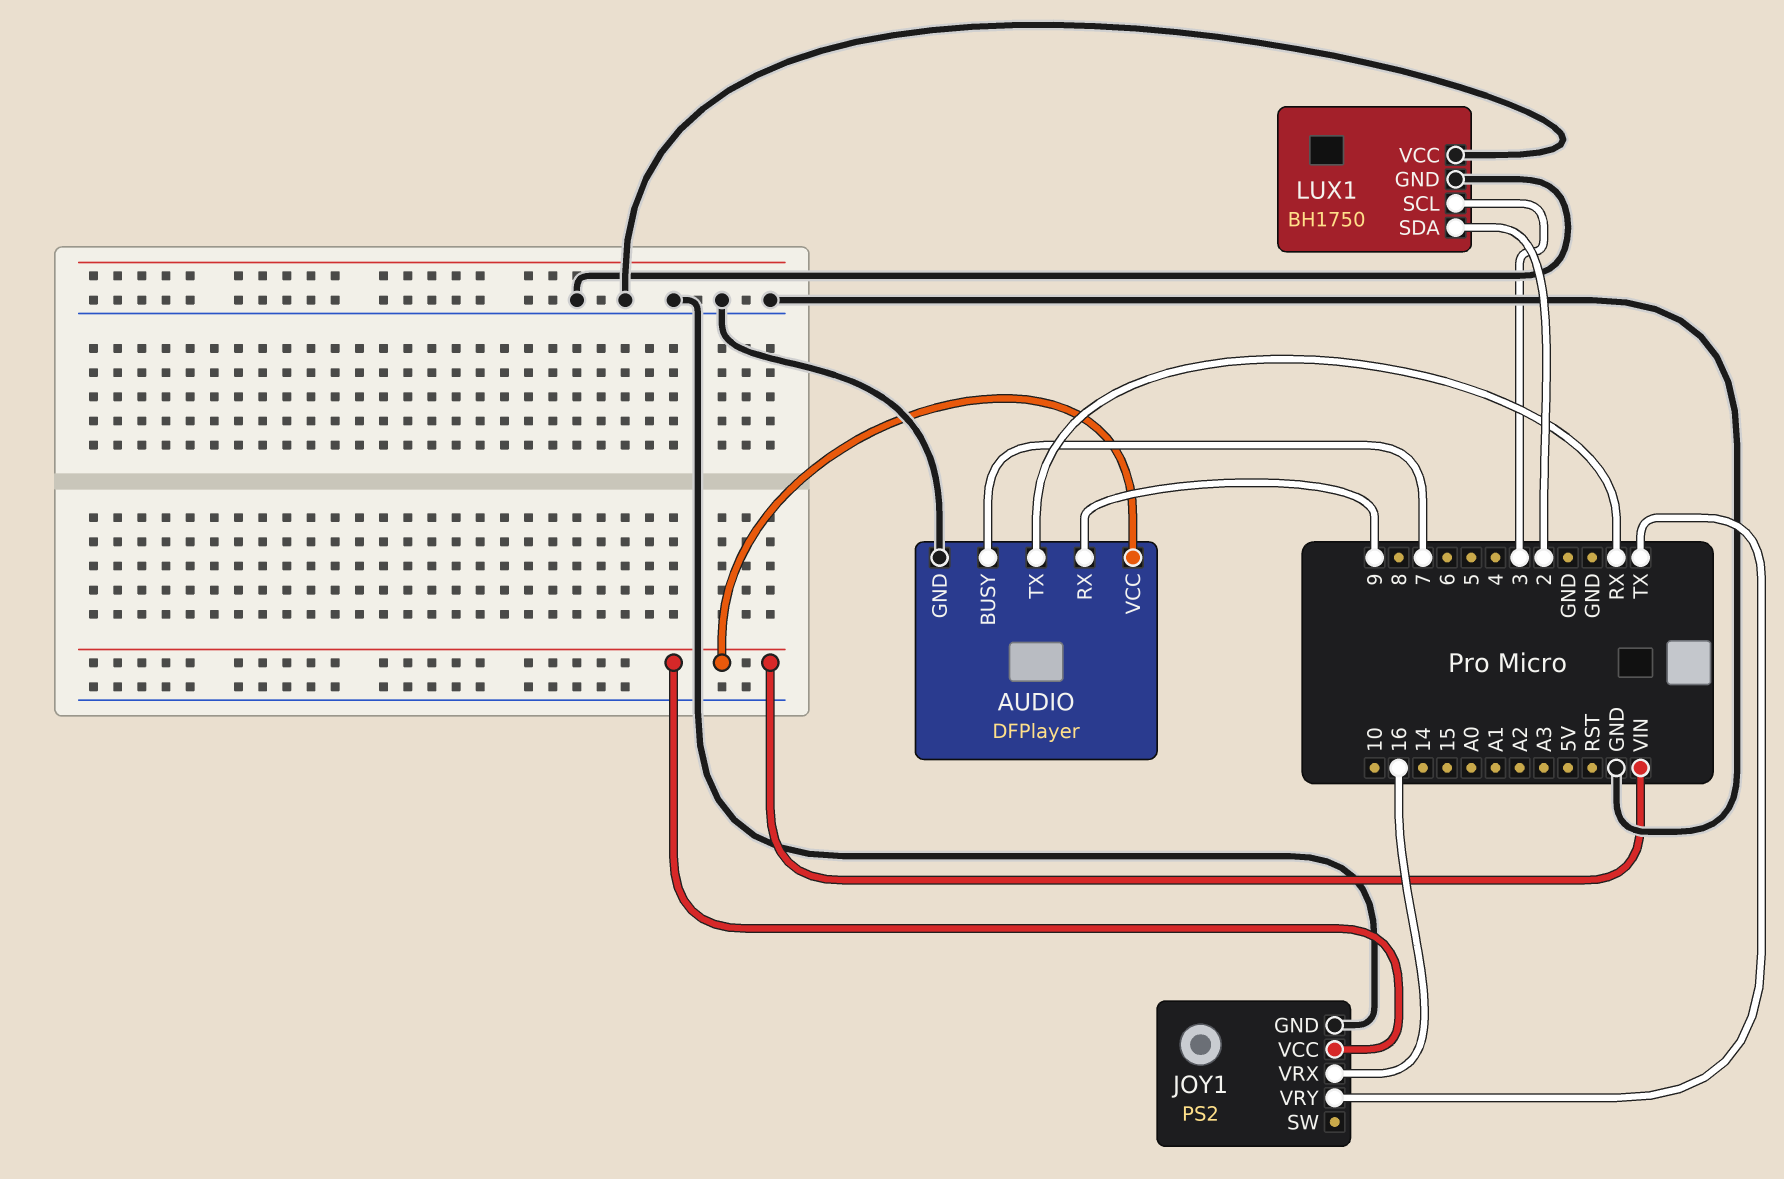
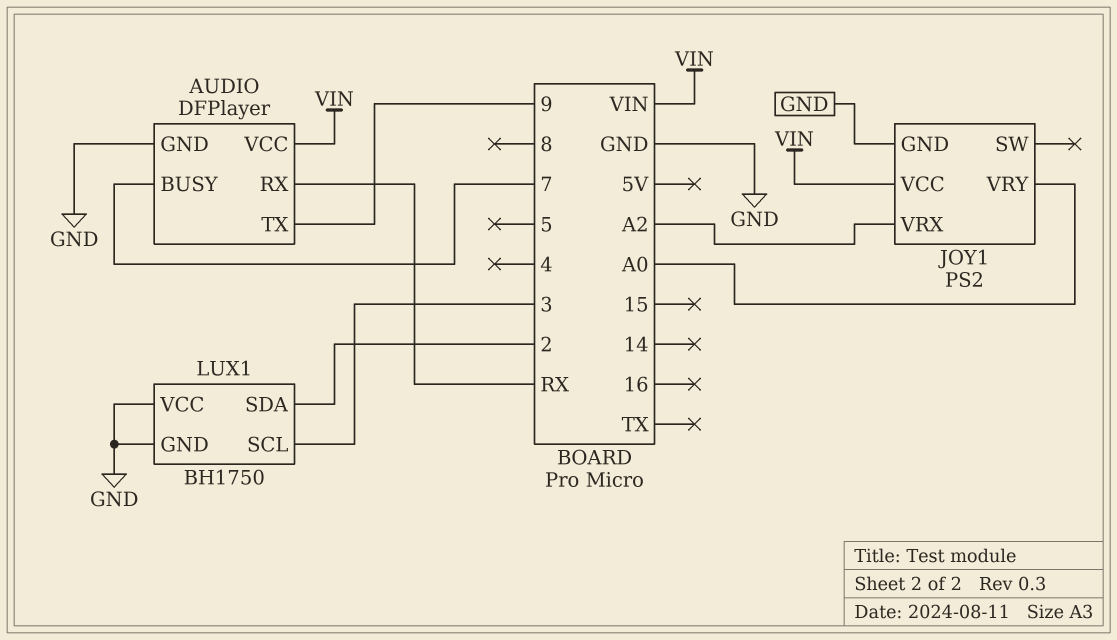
AUDIO pin RX: 9 -> RX
AUDIO pin TX: RX -> 9
JOY1 pin VRX: 16 -> A2
JOY1 pin VRY: TX -> A0

